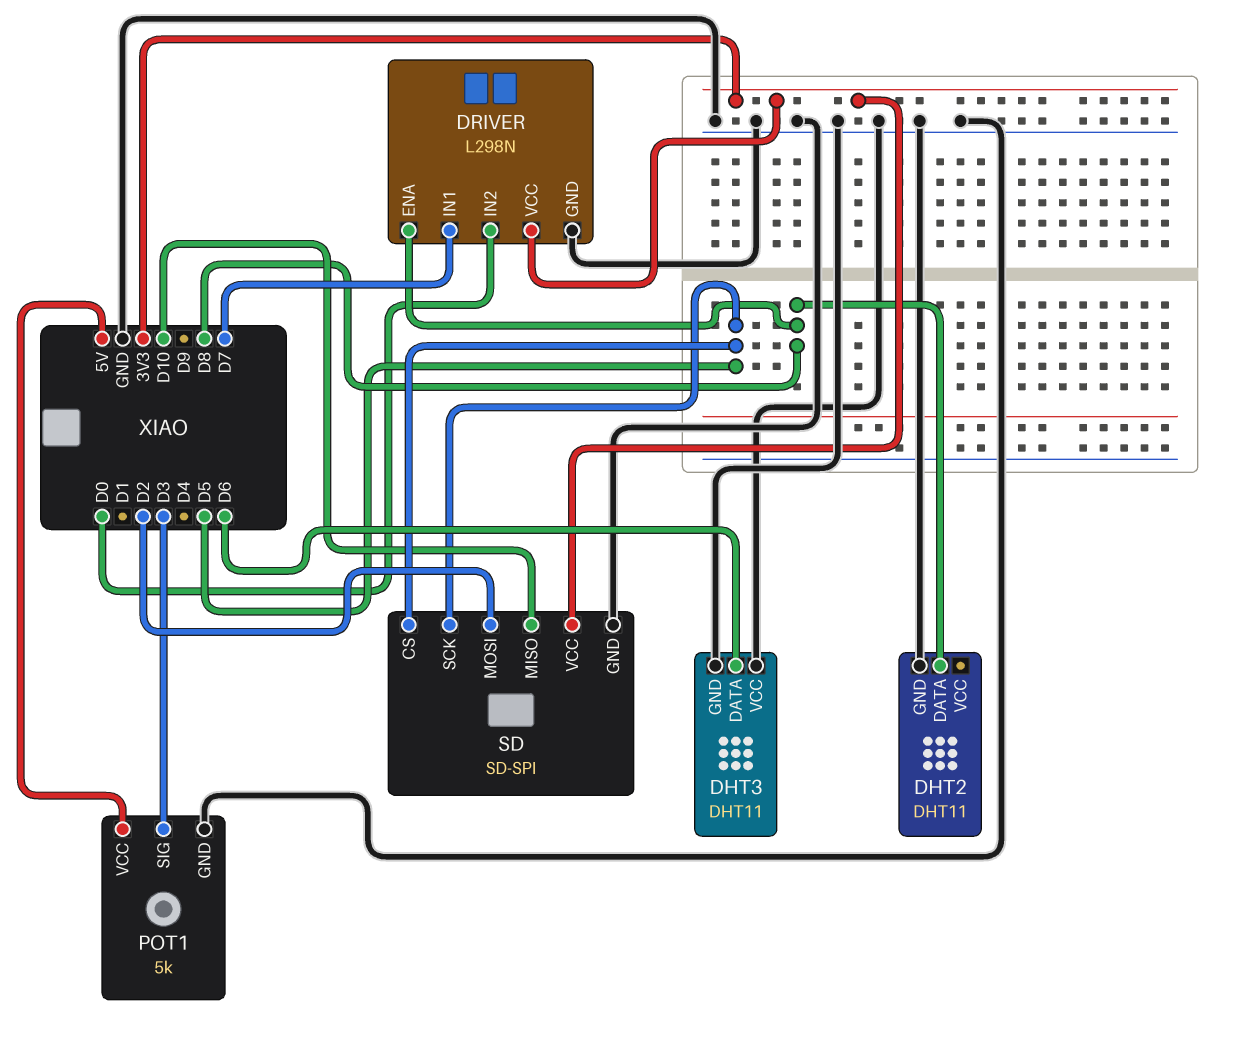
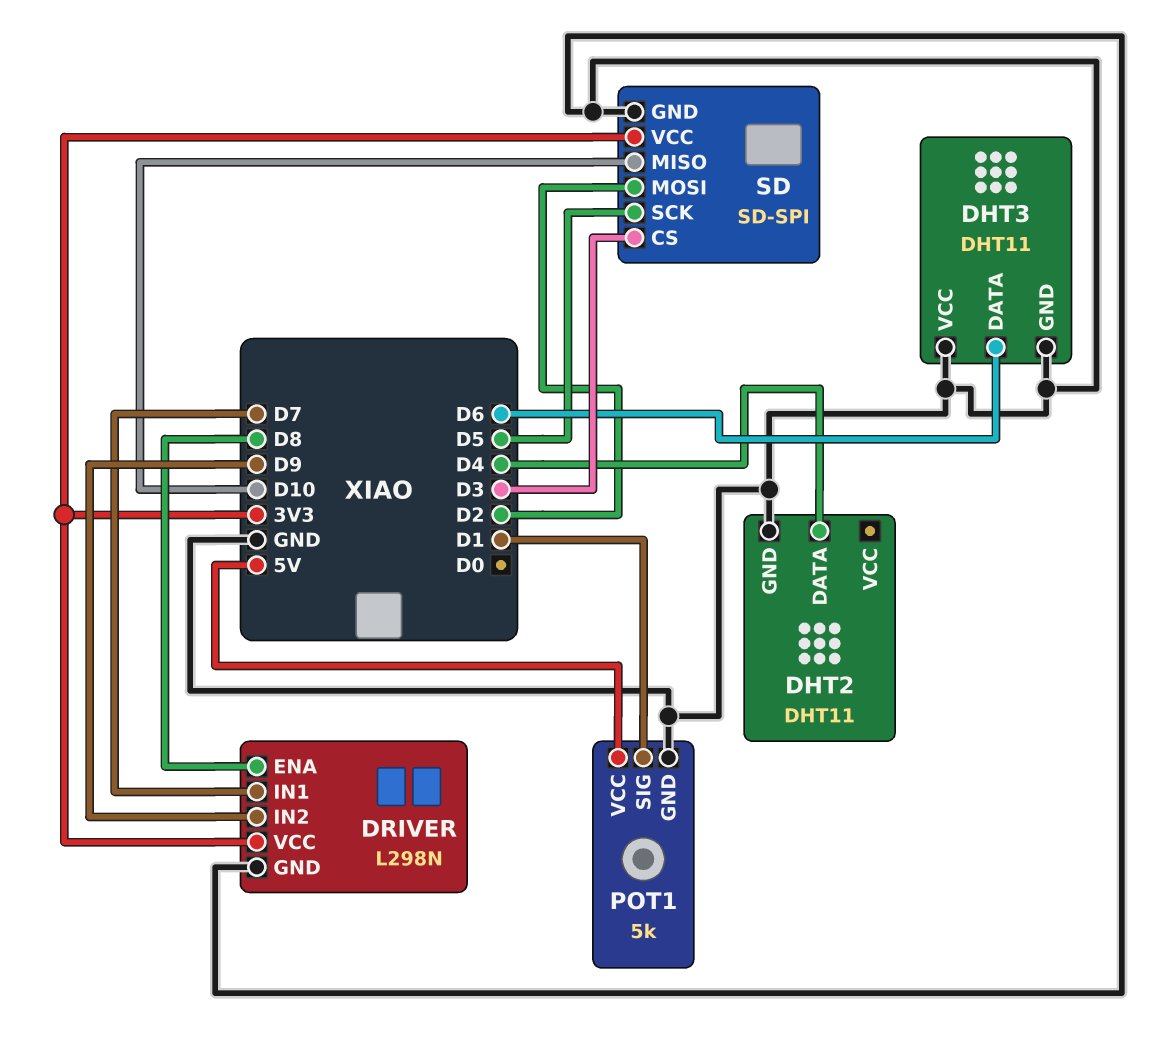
DHT2 pin DATA: D8 -> D4
DRIVER pin IN2: D0 -> D9
POT1 pin SIG: D3 -> D1
SD pin CS: D5 -> D3

